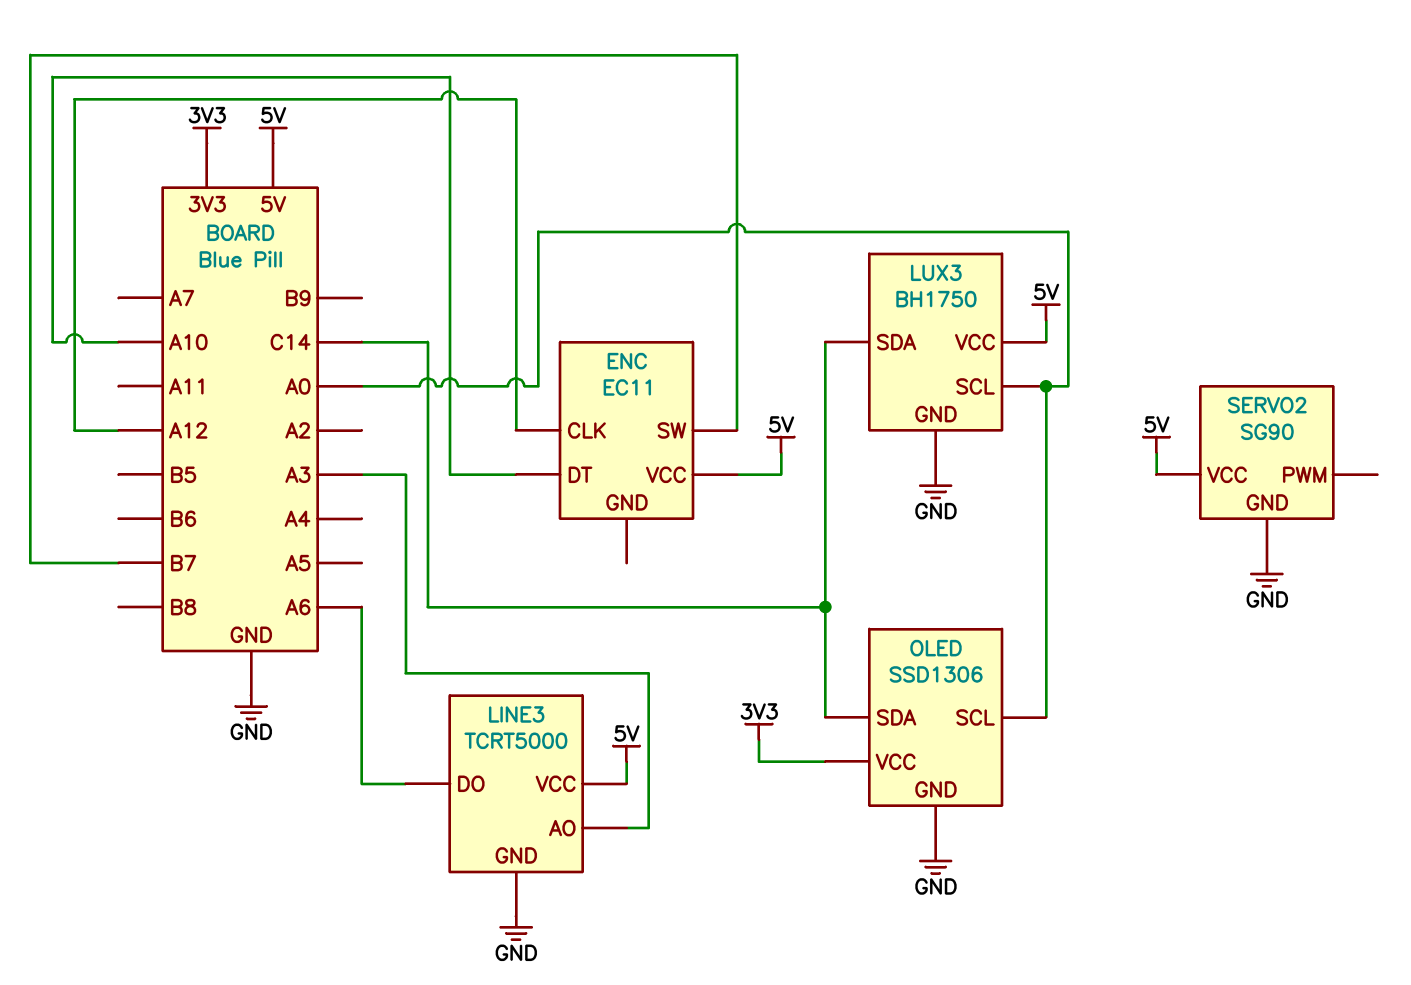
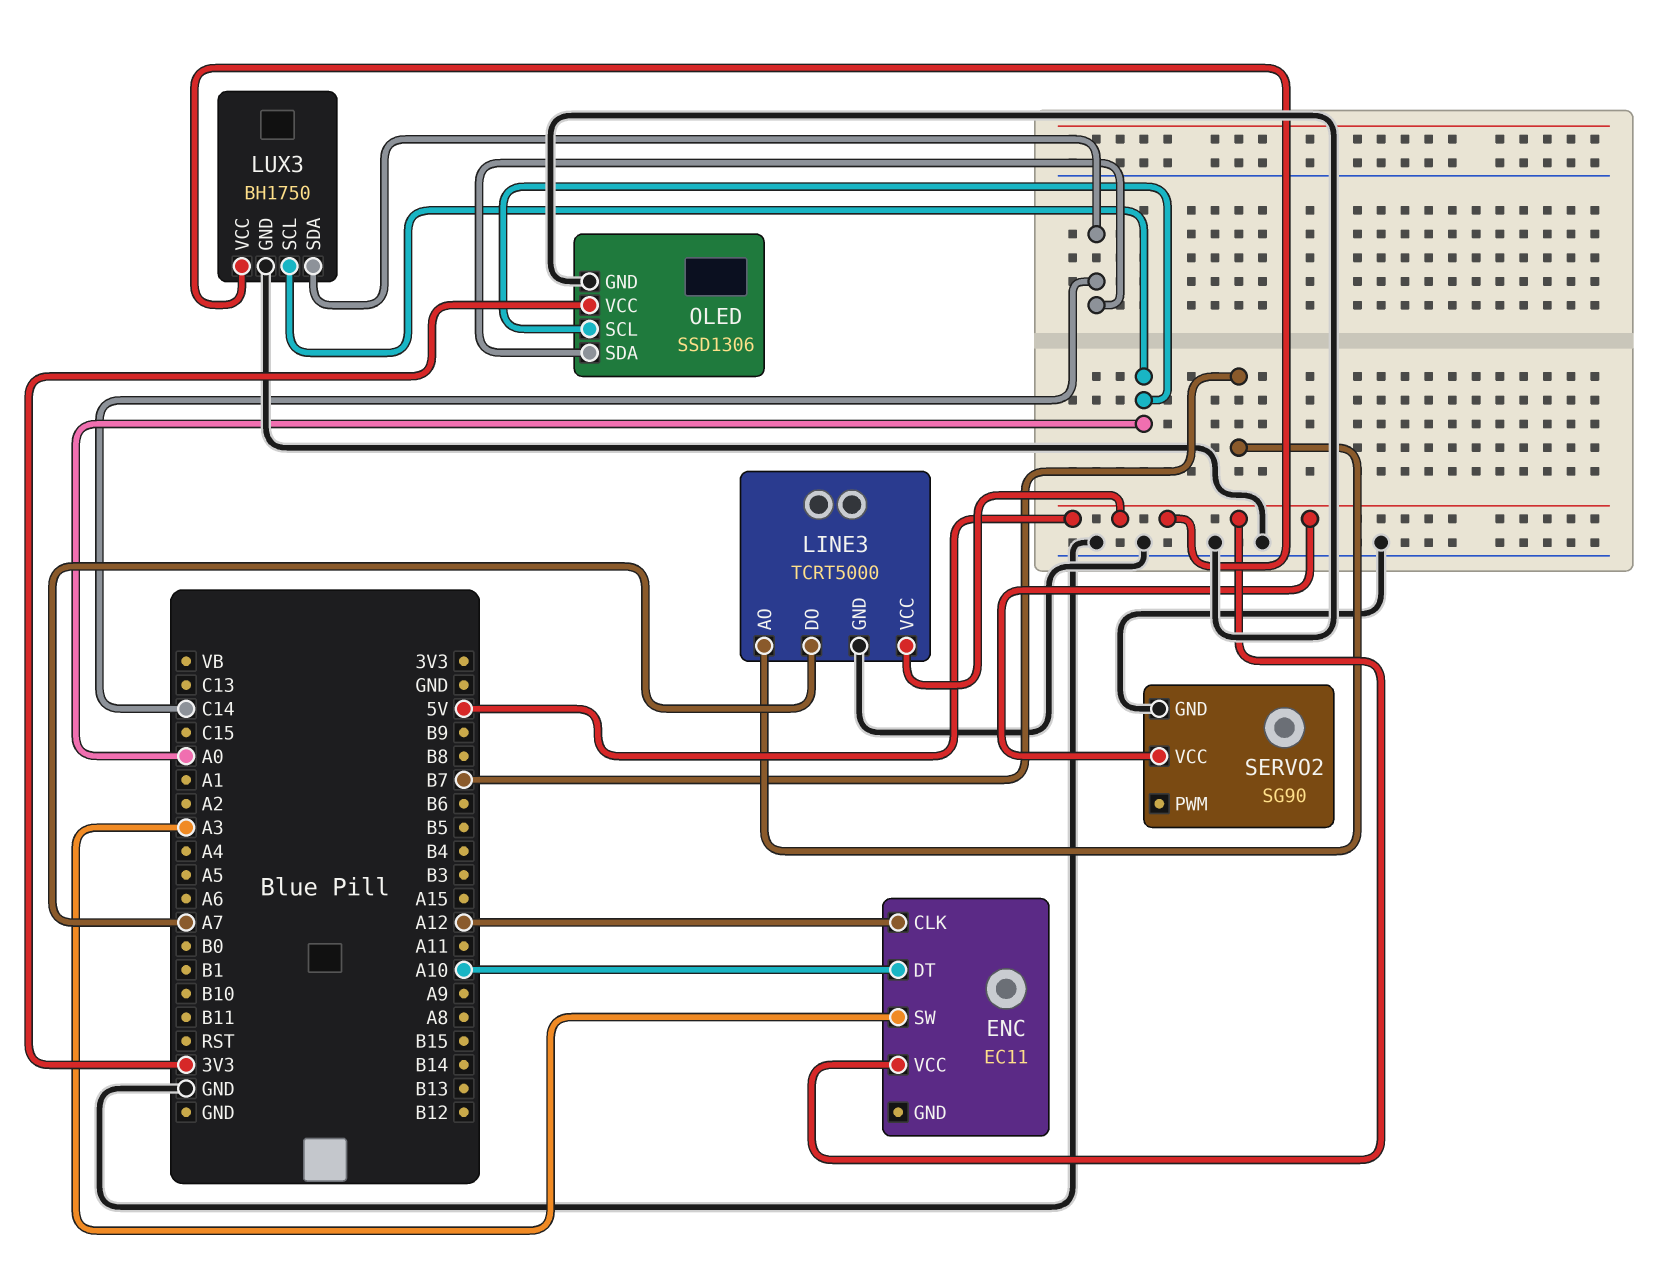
ENC pin SW: B7 -> A3
LINE3 pin AO: A3 -> B7
LINE3 pin DO: A6 -> A7

